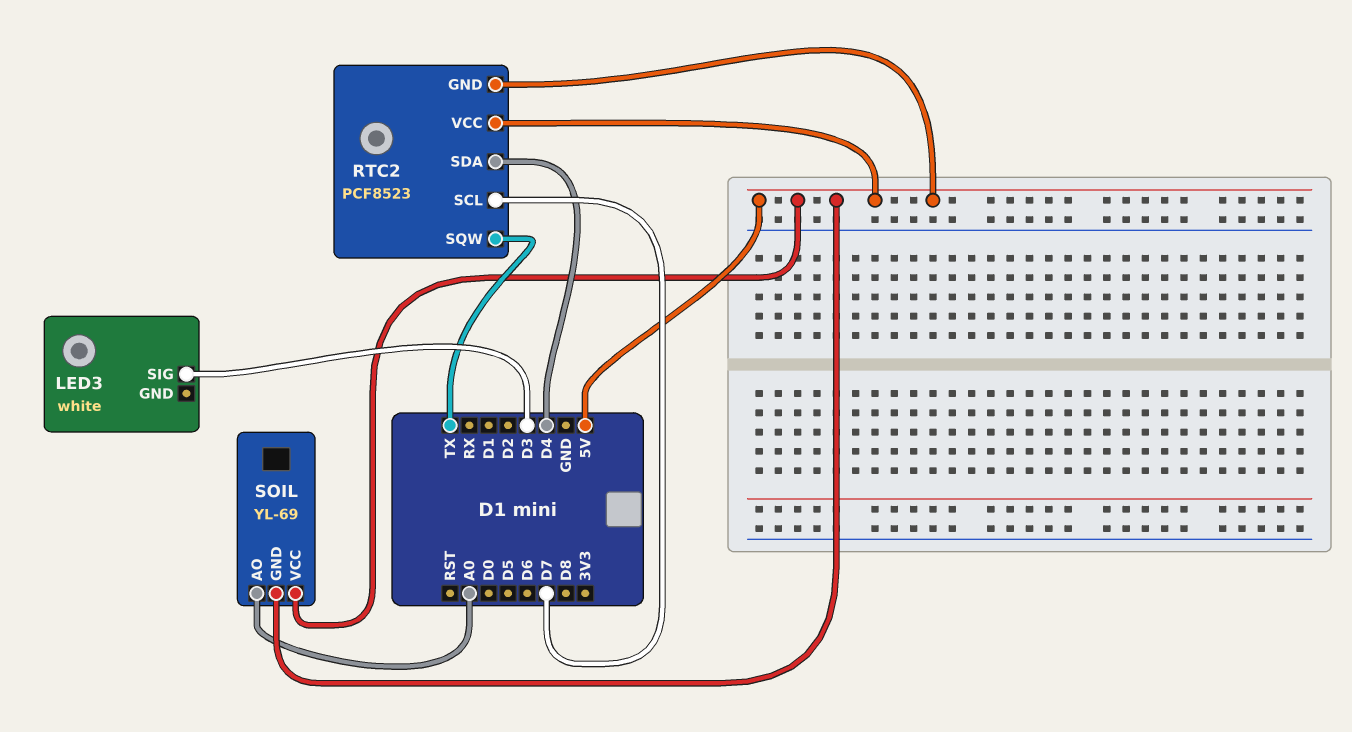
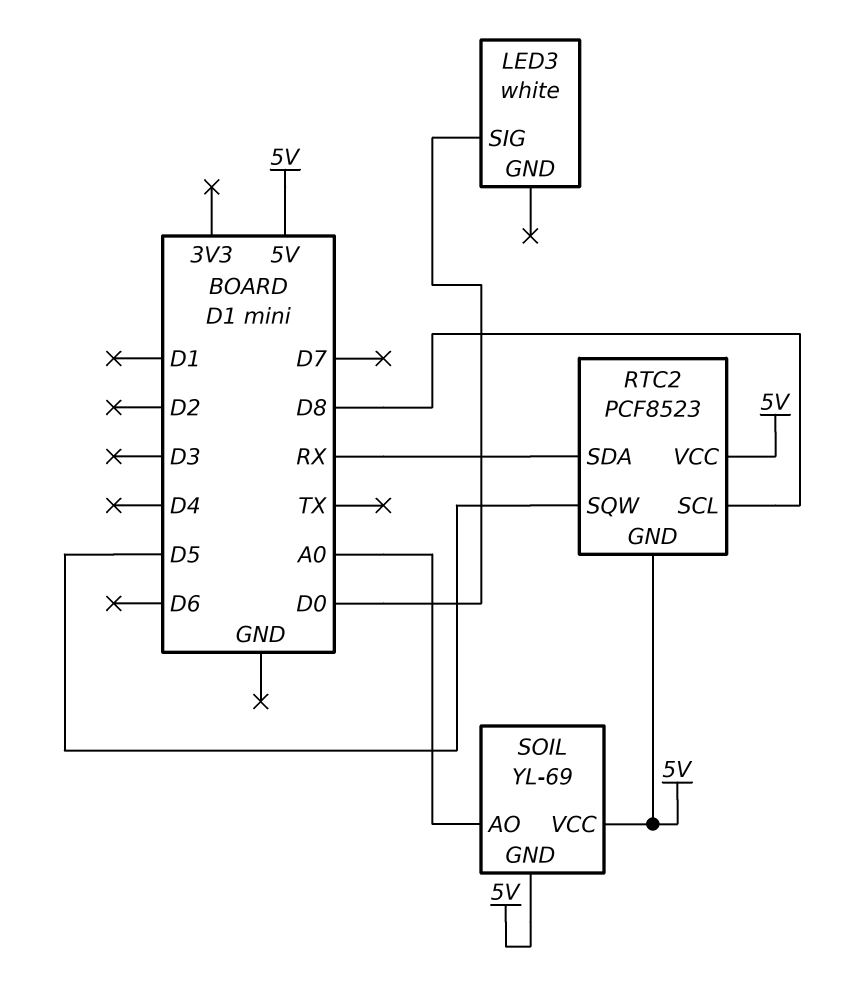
LED3 pin SIG: D3 -> D0
RTC2 pin SCL: D7 -> D8
RTC2 pin SDA: D4 -> RX
RTC2 pin SQW: TX -> D5

